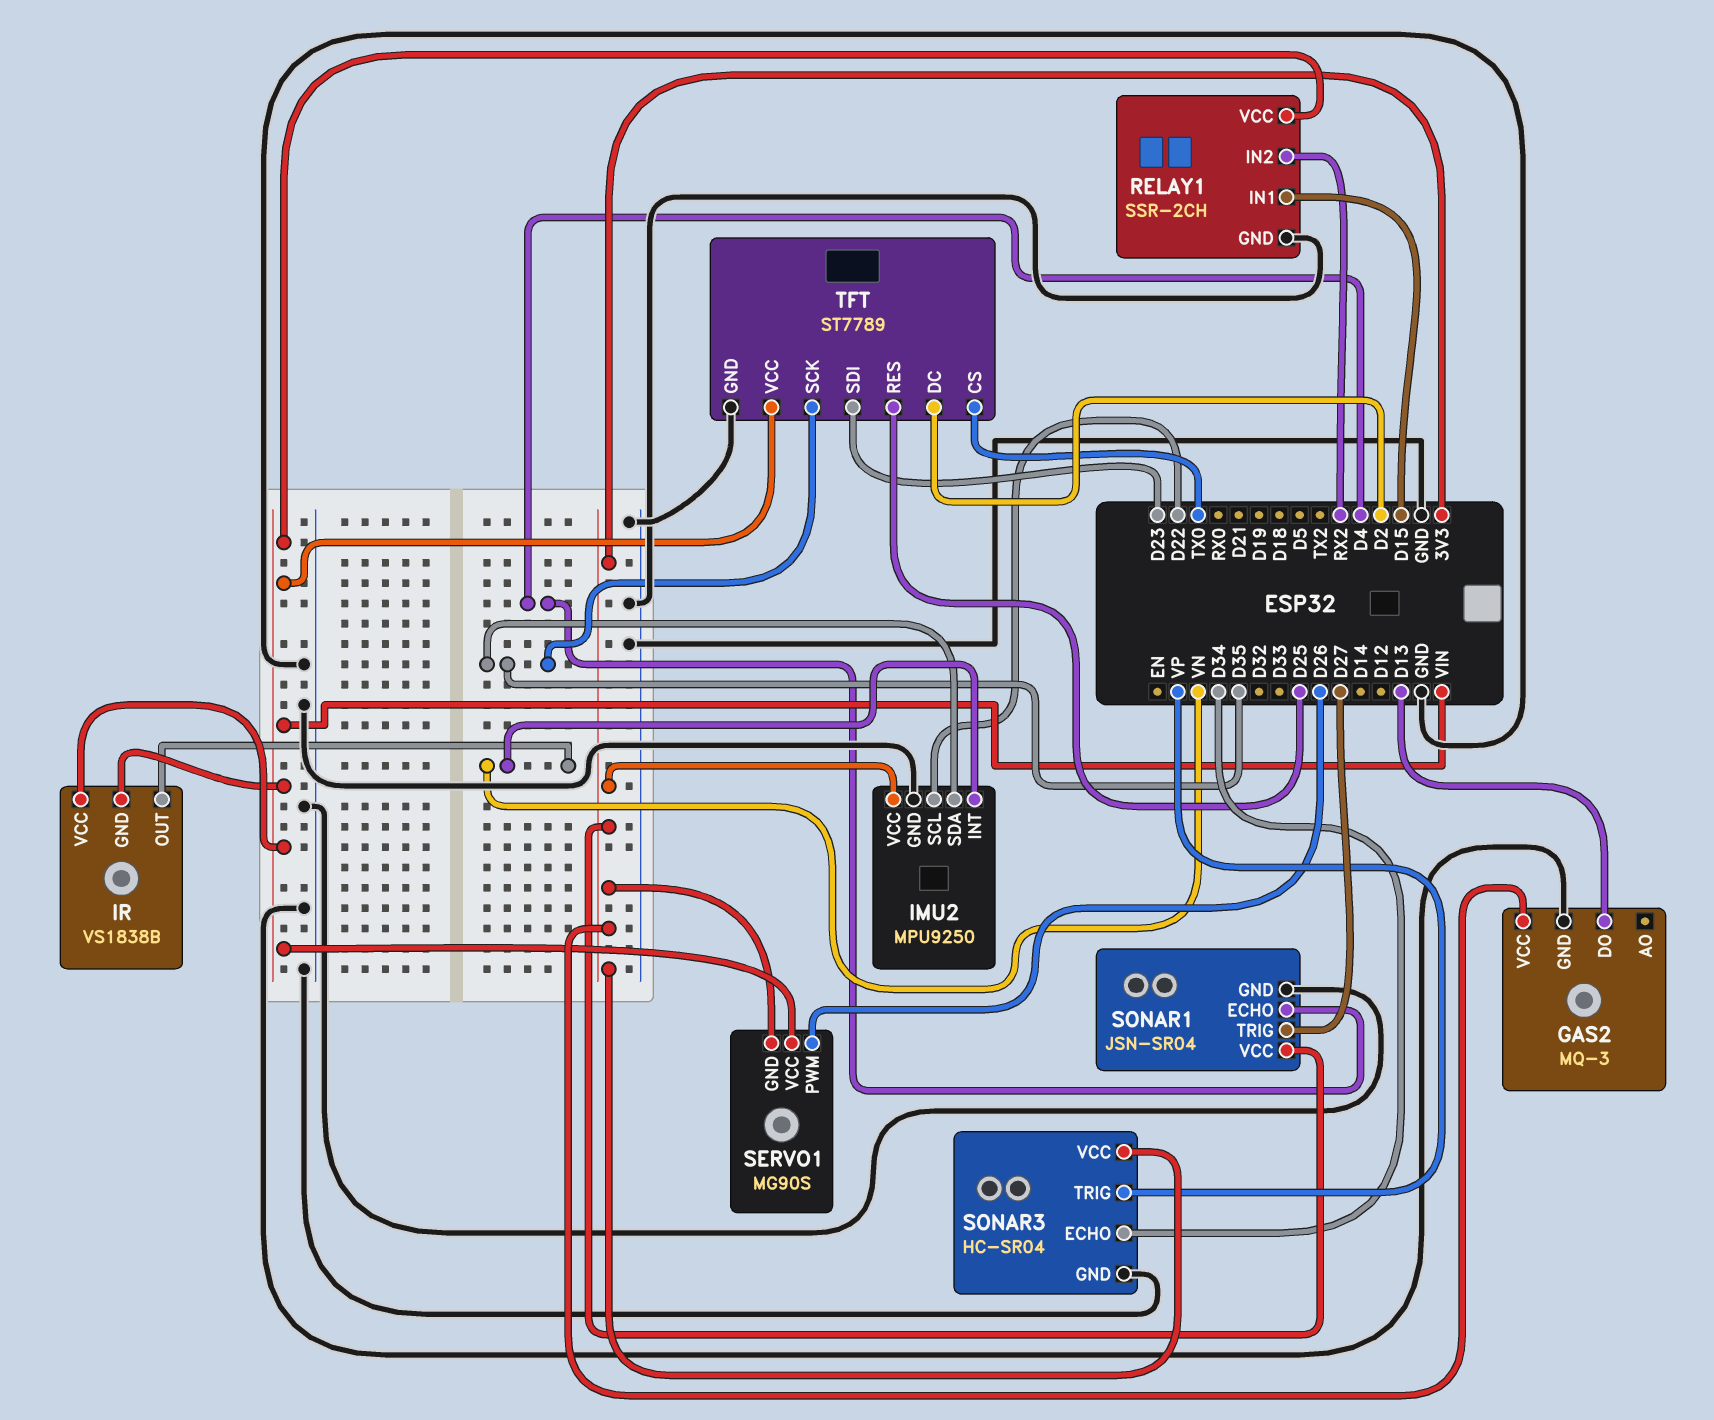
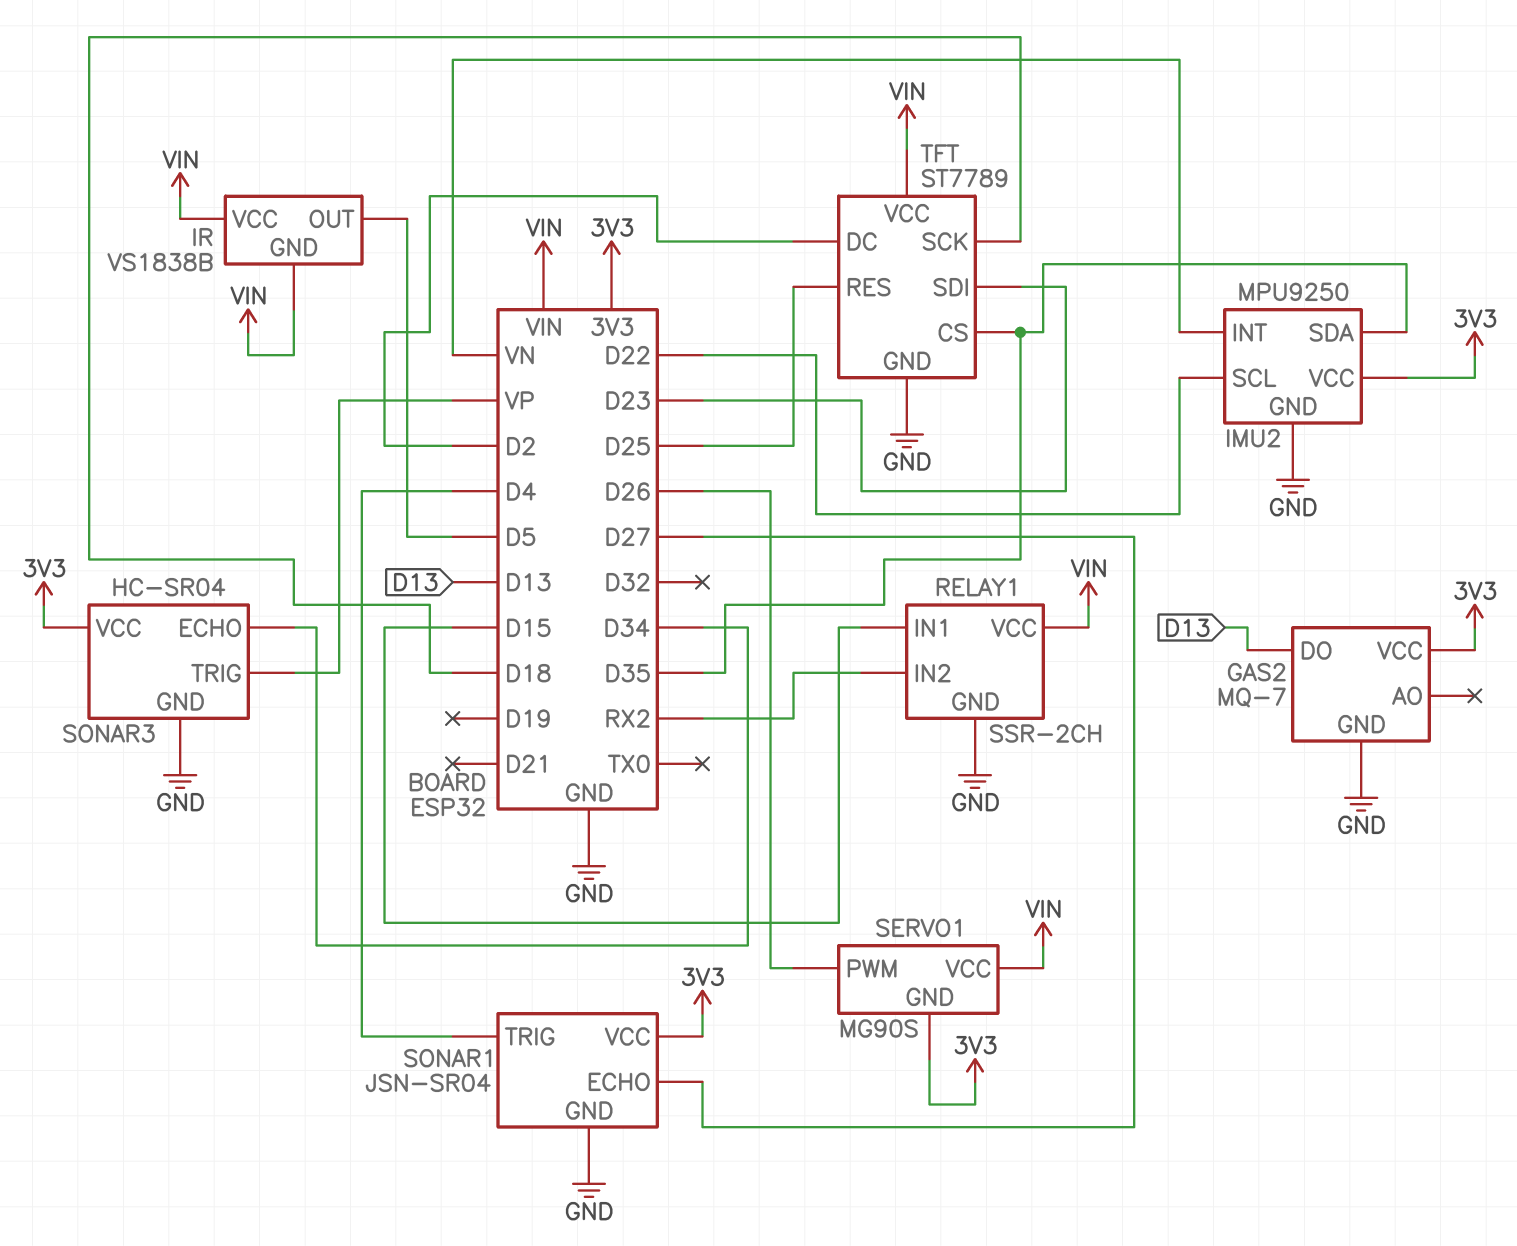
GAS2: MQ-3 -> MQ-7
IR pin OUT: VN -> D5
SONAR1 pin ECHO: D4 -> D27
SONAR1 pin TRIG: D27 -> D4
TFT pin CS: TX0 -> D35
TFT pin SCK: D35 -> D18

